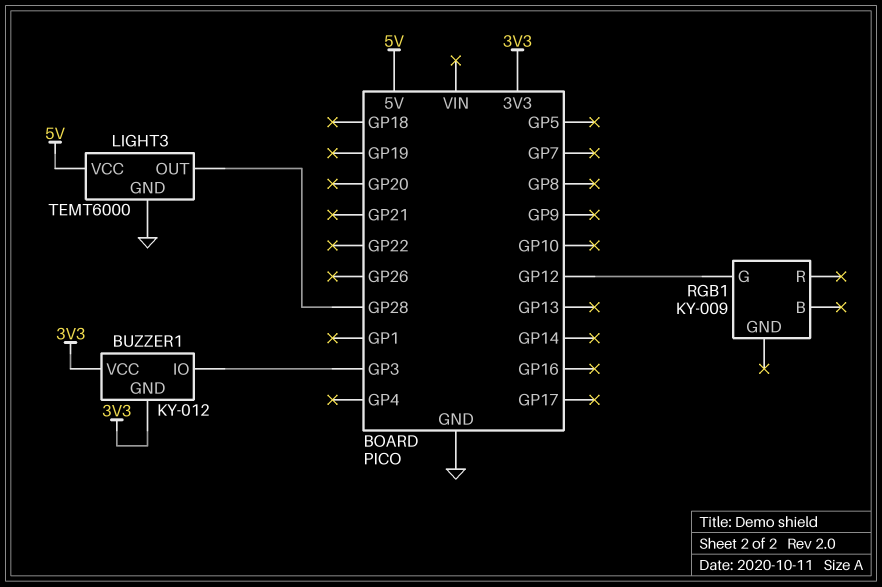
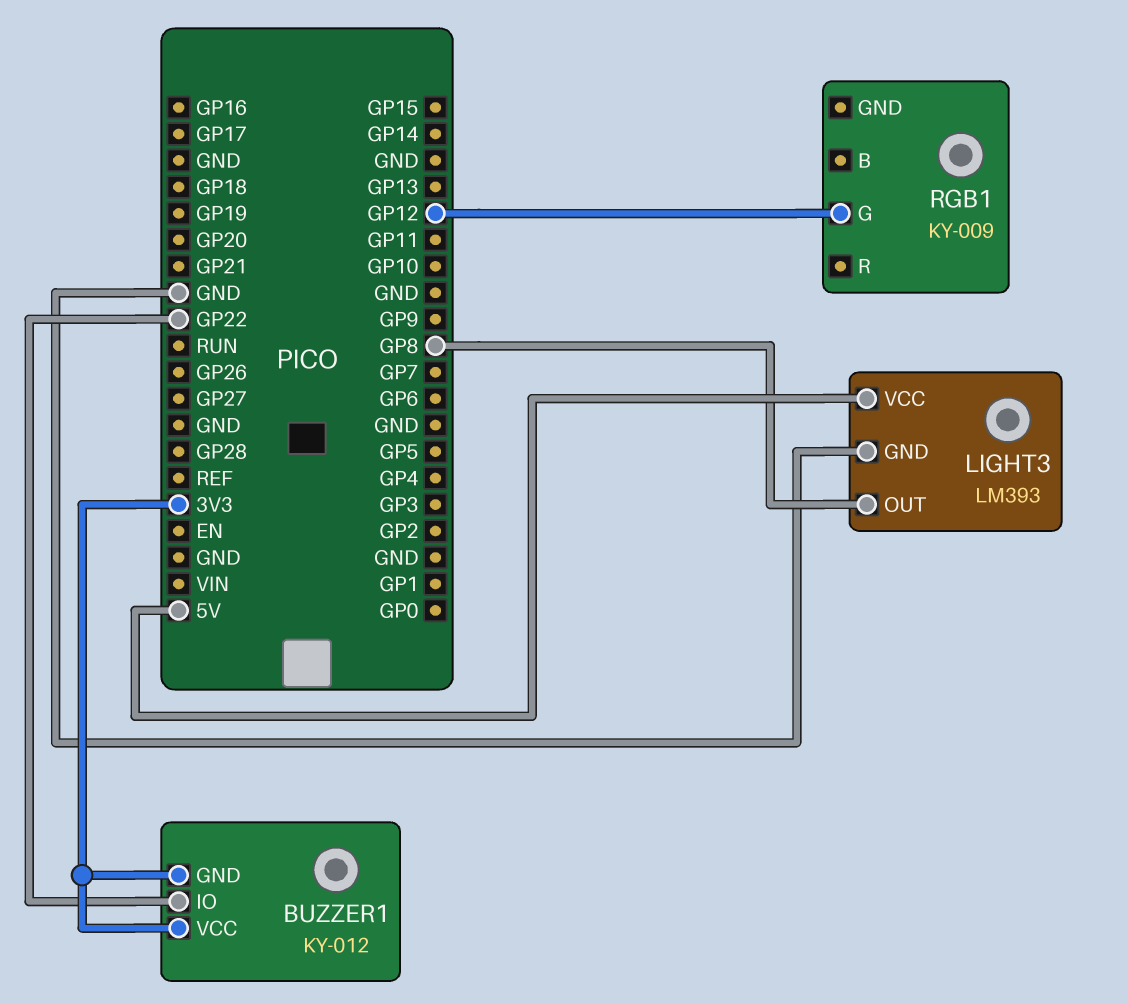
BUZZER1 pin IO: GP3 -> GP22
LIGHT3: TEMT6000 -> LM393
LIGHT3 pin OUT: GP28 -> GP8

